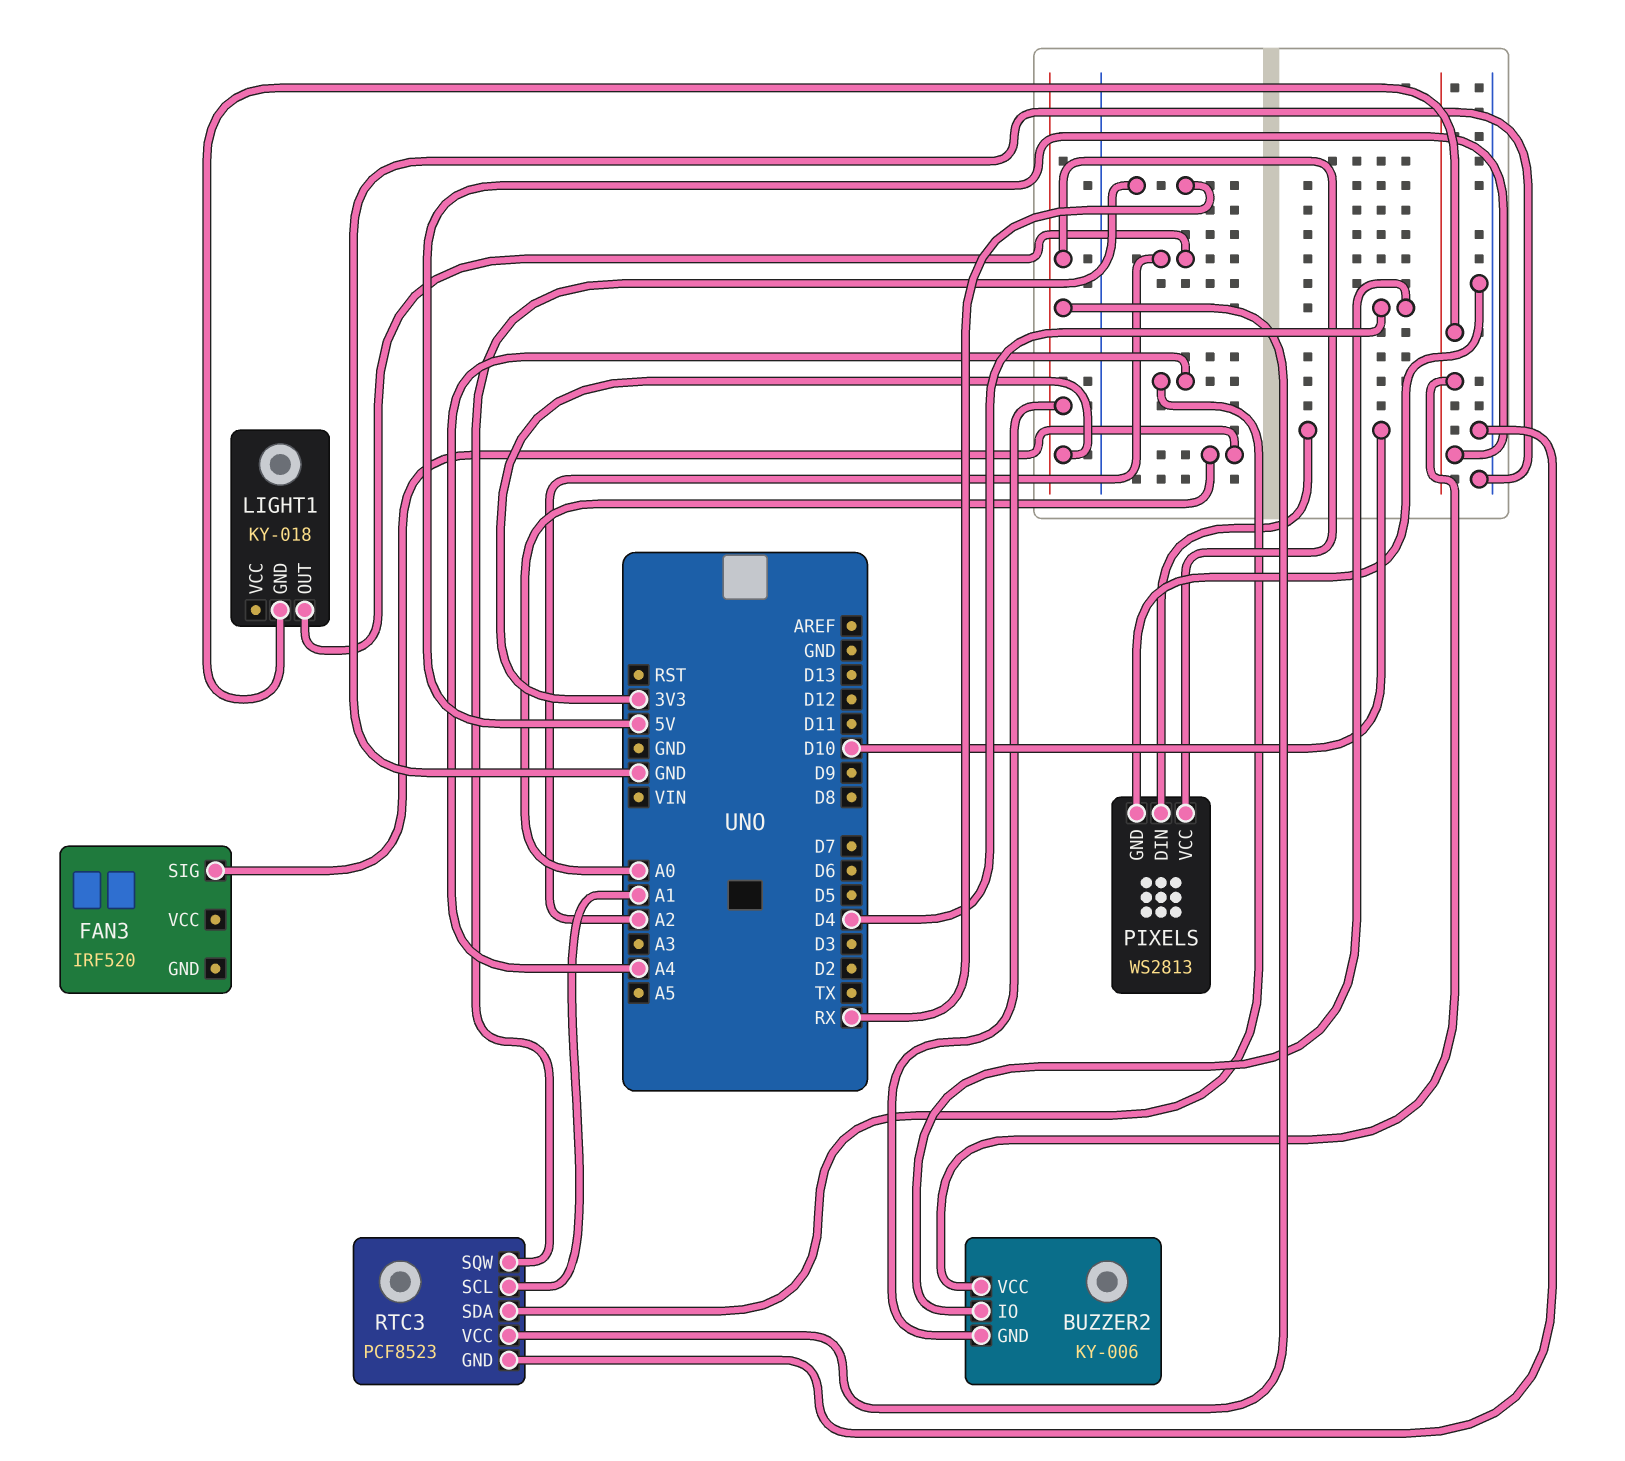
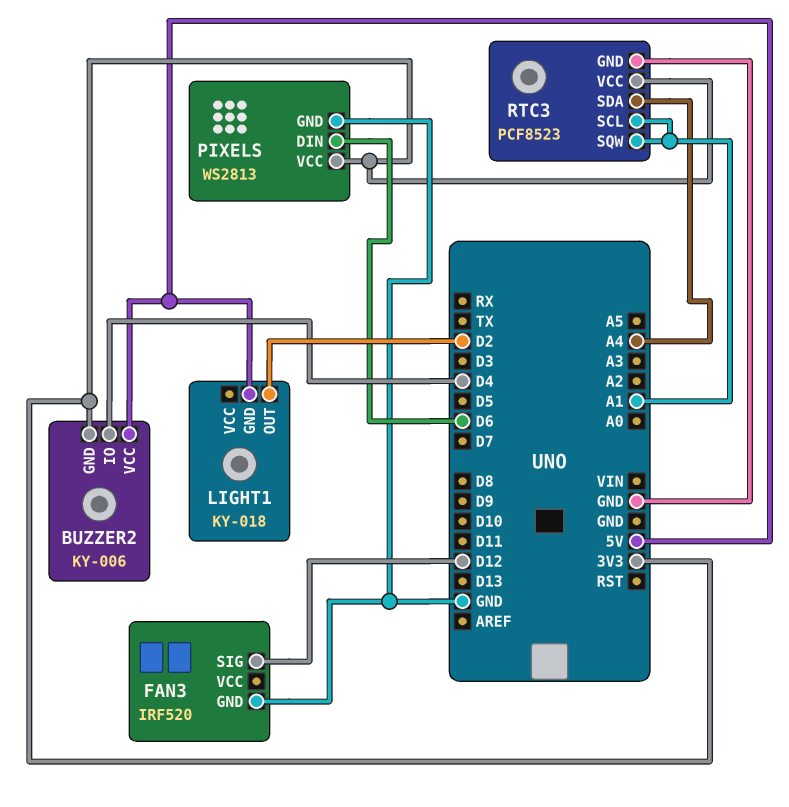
FAN3 pin GND: none -> GND
FAN3 pin SIG: A0 -> D12
LIGHT1 pin OUT: A2 -> D2
PIXELS pin DIN: D10 -> D6
RTC3 pin SQW: RX -> A1

